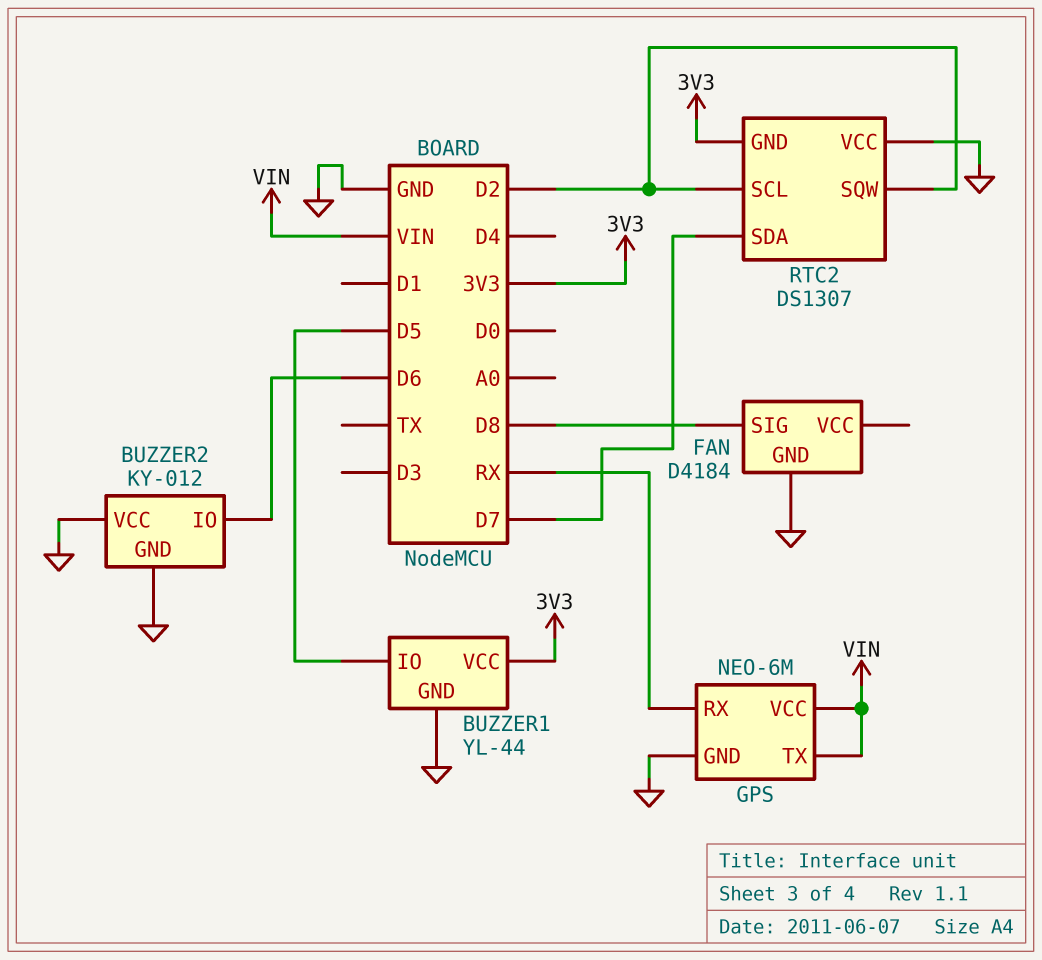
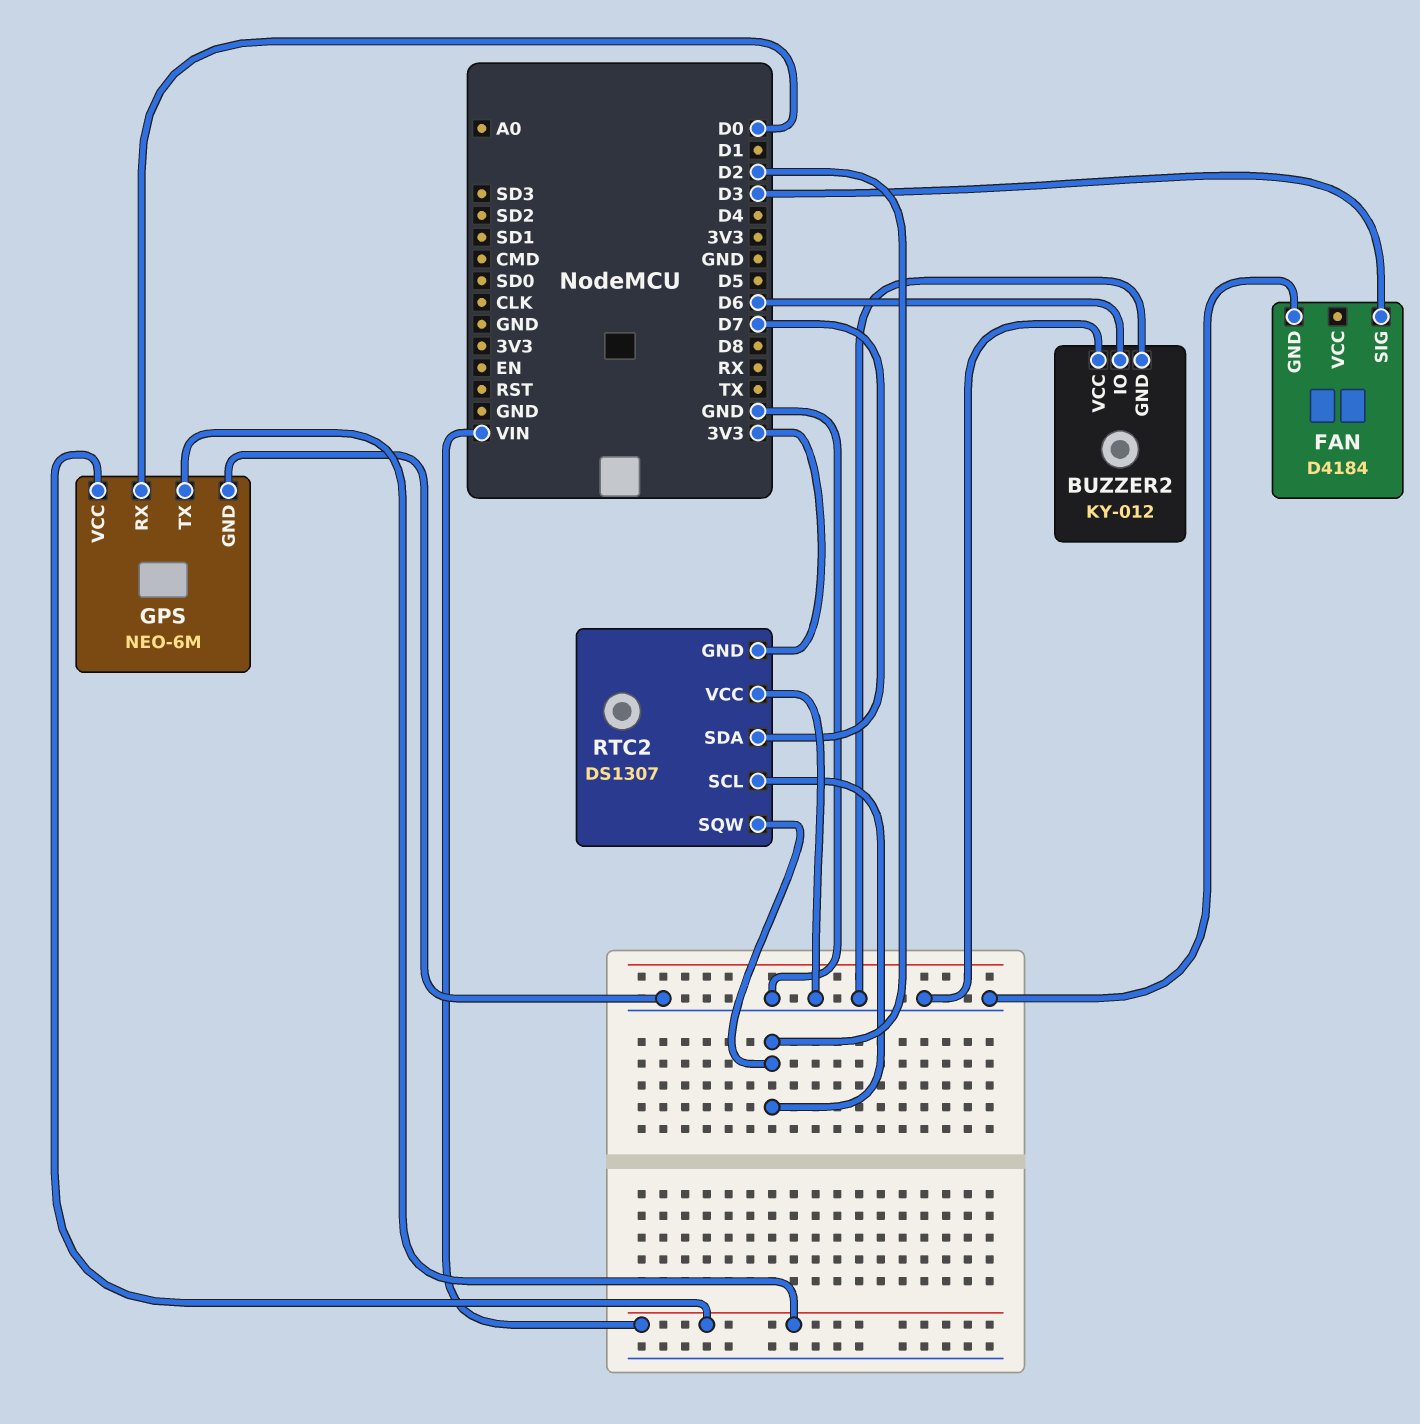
BUZZER1: YL-44 -> none
BUZZER1 pin GND: GND -> none
BUZZER1 pin IO: D5 -> none
BUZZER1 pin VCC: 3V3 -> none
FAN pin SIG: D8 -> D3
GPS pin RX: RX -> D0

